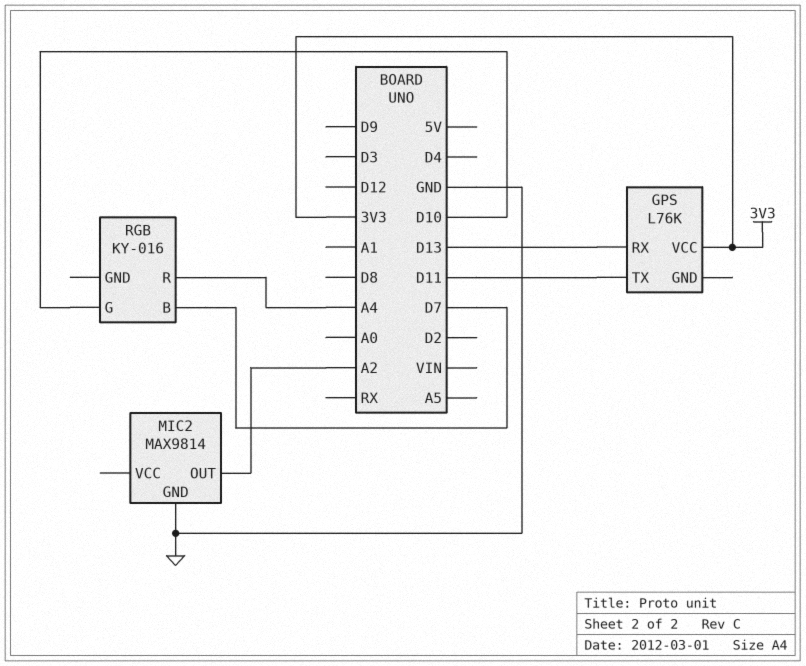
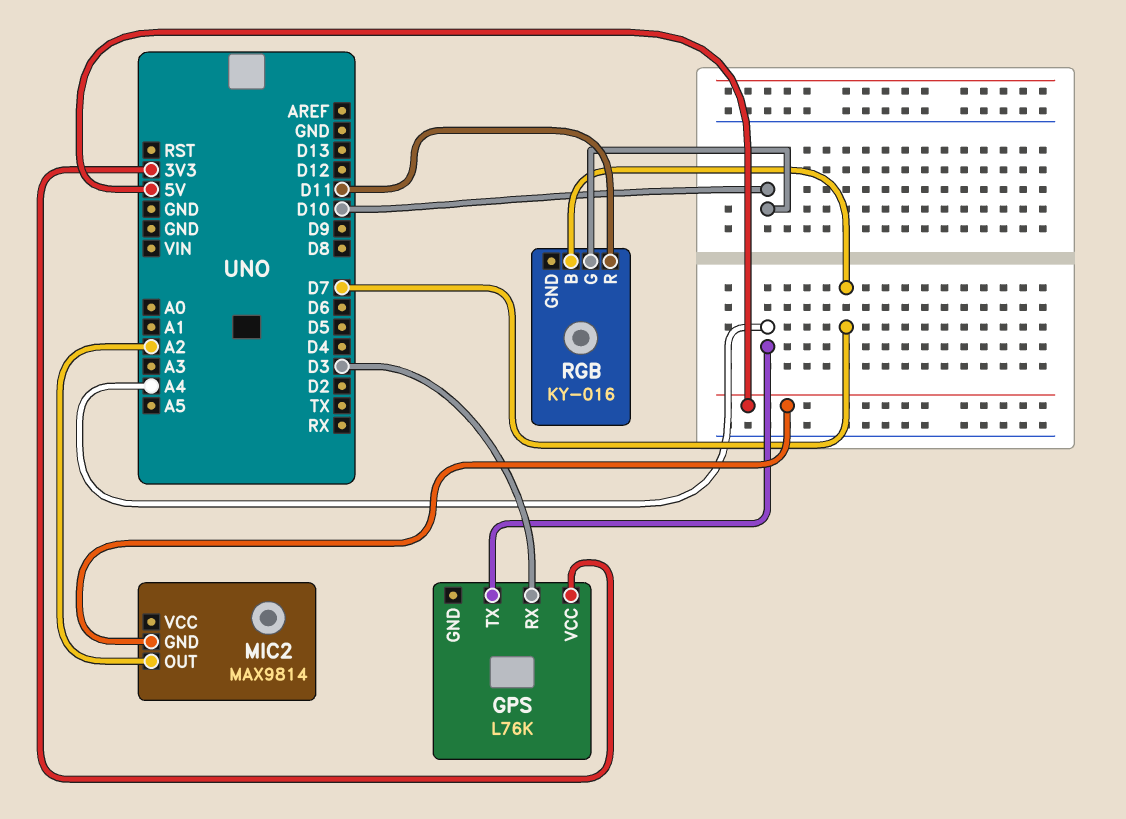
GPS pin RX: D13 -> D3
GPS pin TX: D11 -> A4
MIC2 pin GND: GND -> 5V
RGB pin R: A4 -> D11

